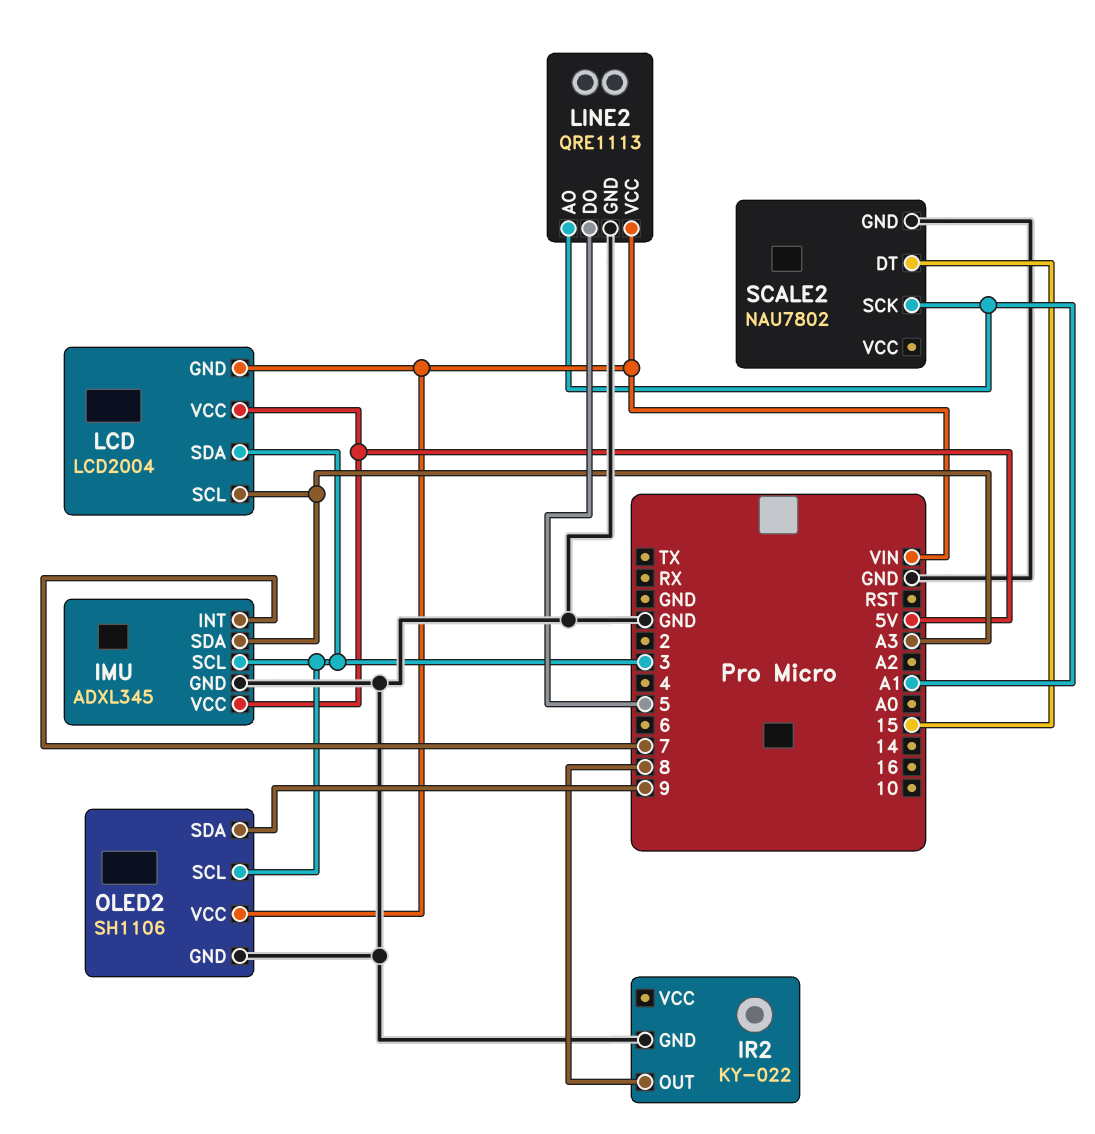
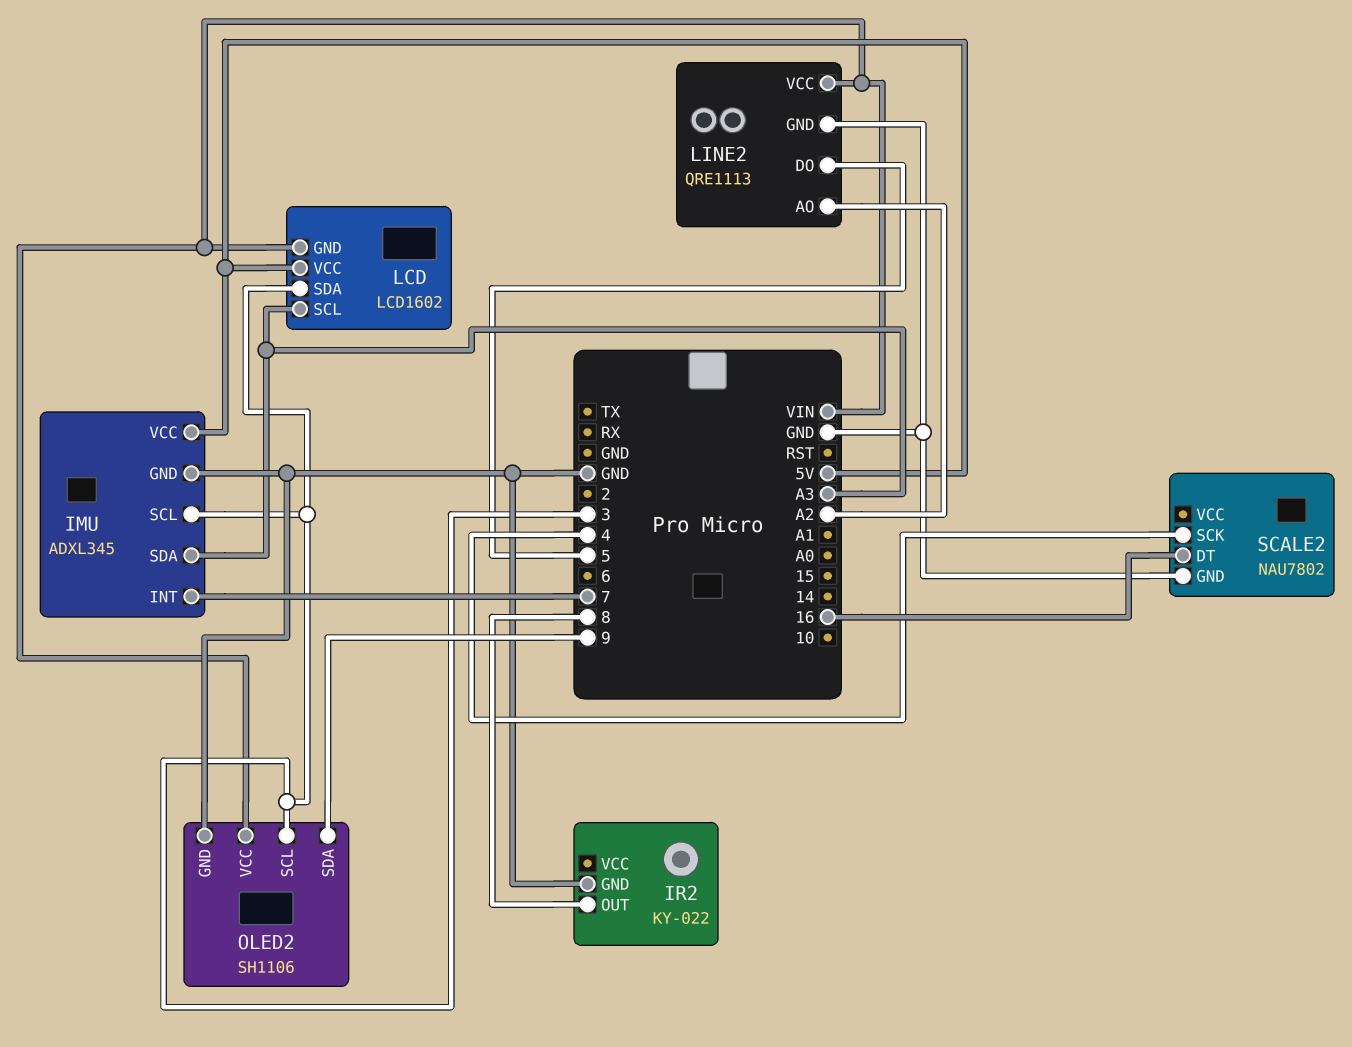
LCD: LCD2004 -> LCD1602
LINE2 pin AO: A1 -> A2
SCALE2 pin DT: 15 -> 16
SCALE2 pin SCK: A1 -> 4

